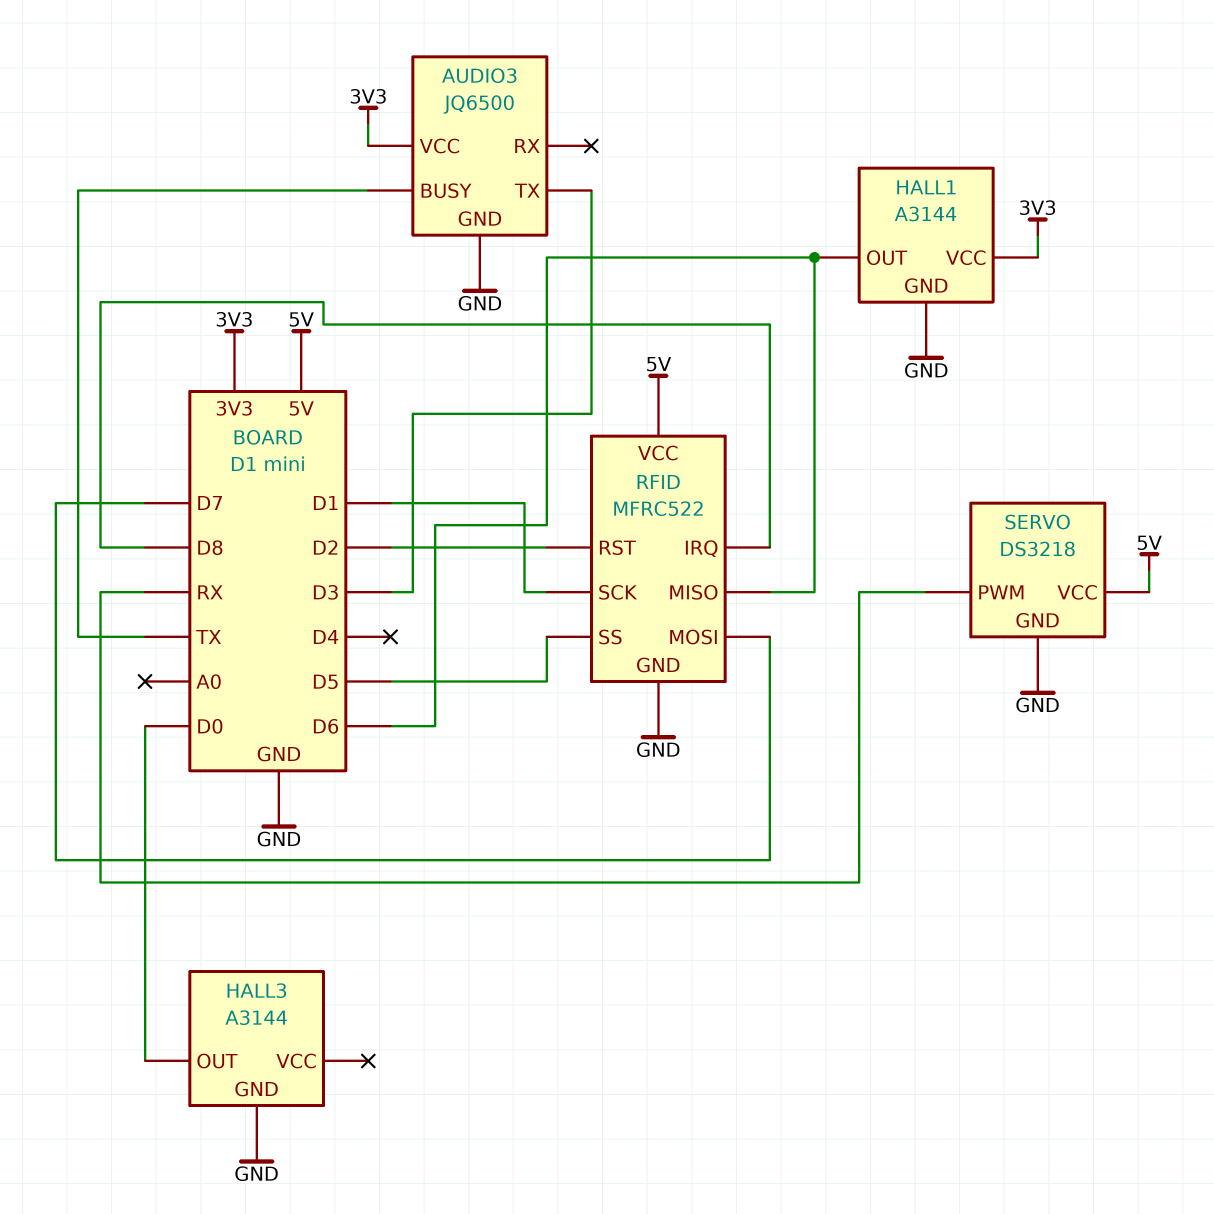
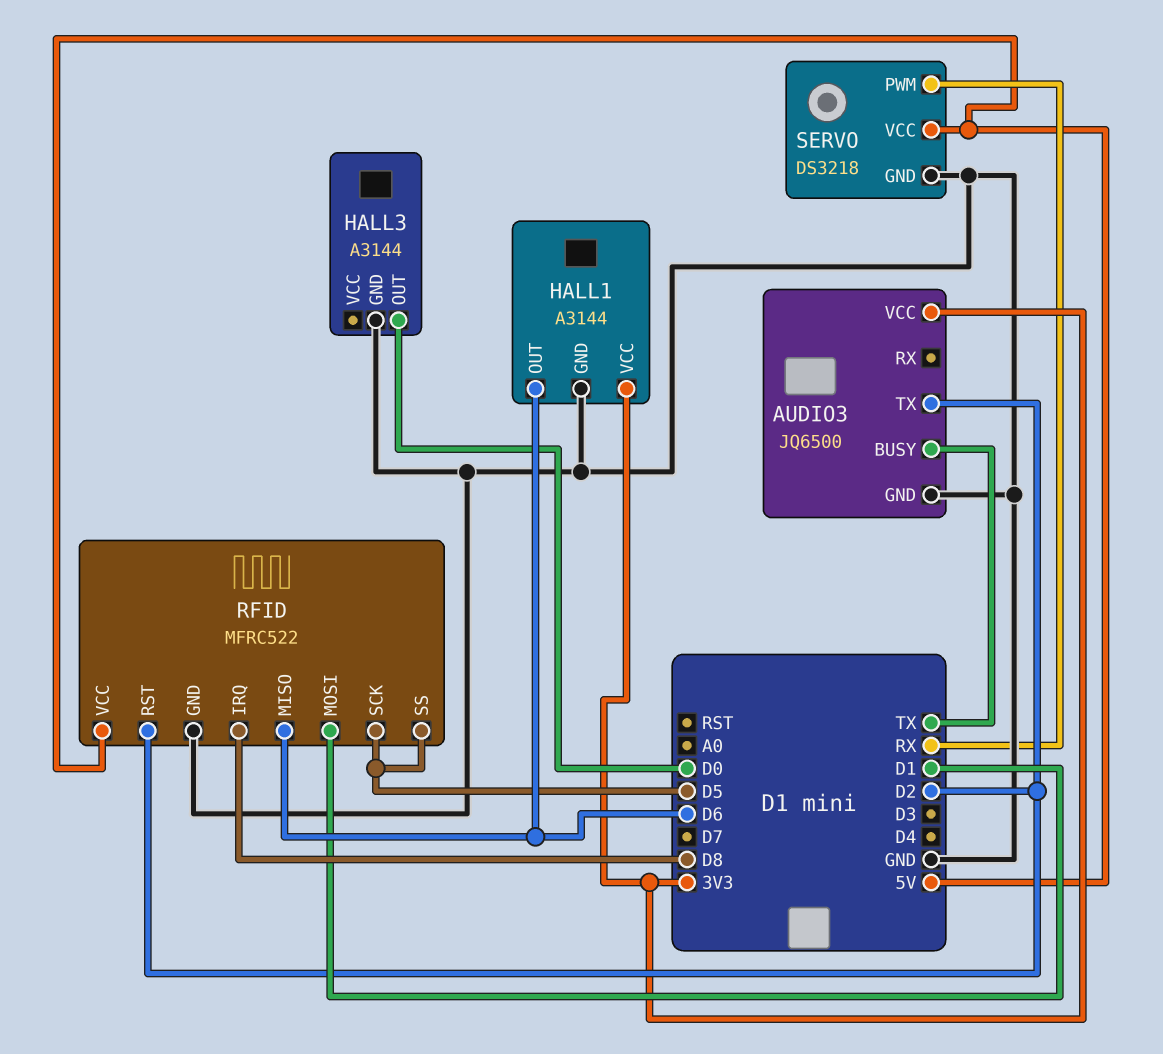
AUDIO3 pin TX: D3 -> D2
RFID pin MOSI: D7 -> D1
RFID pin SCK: D1 -> D5

